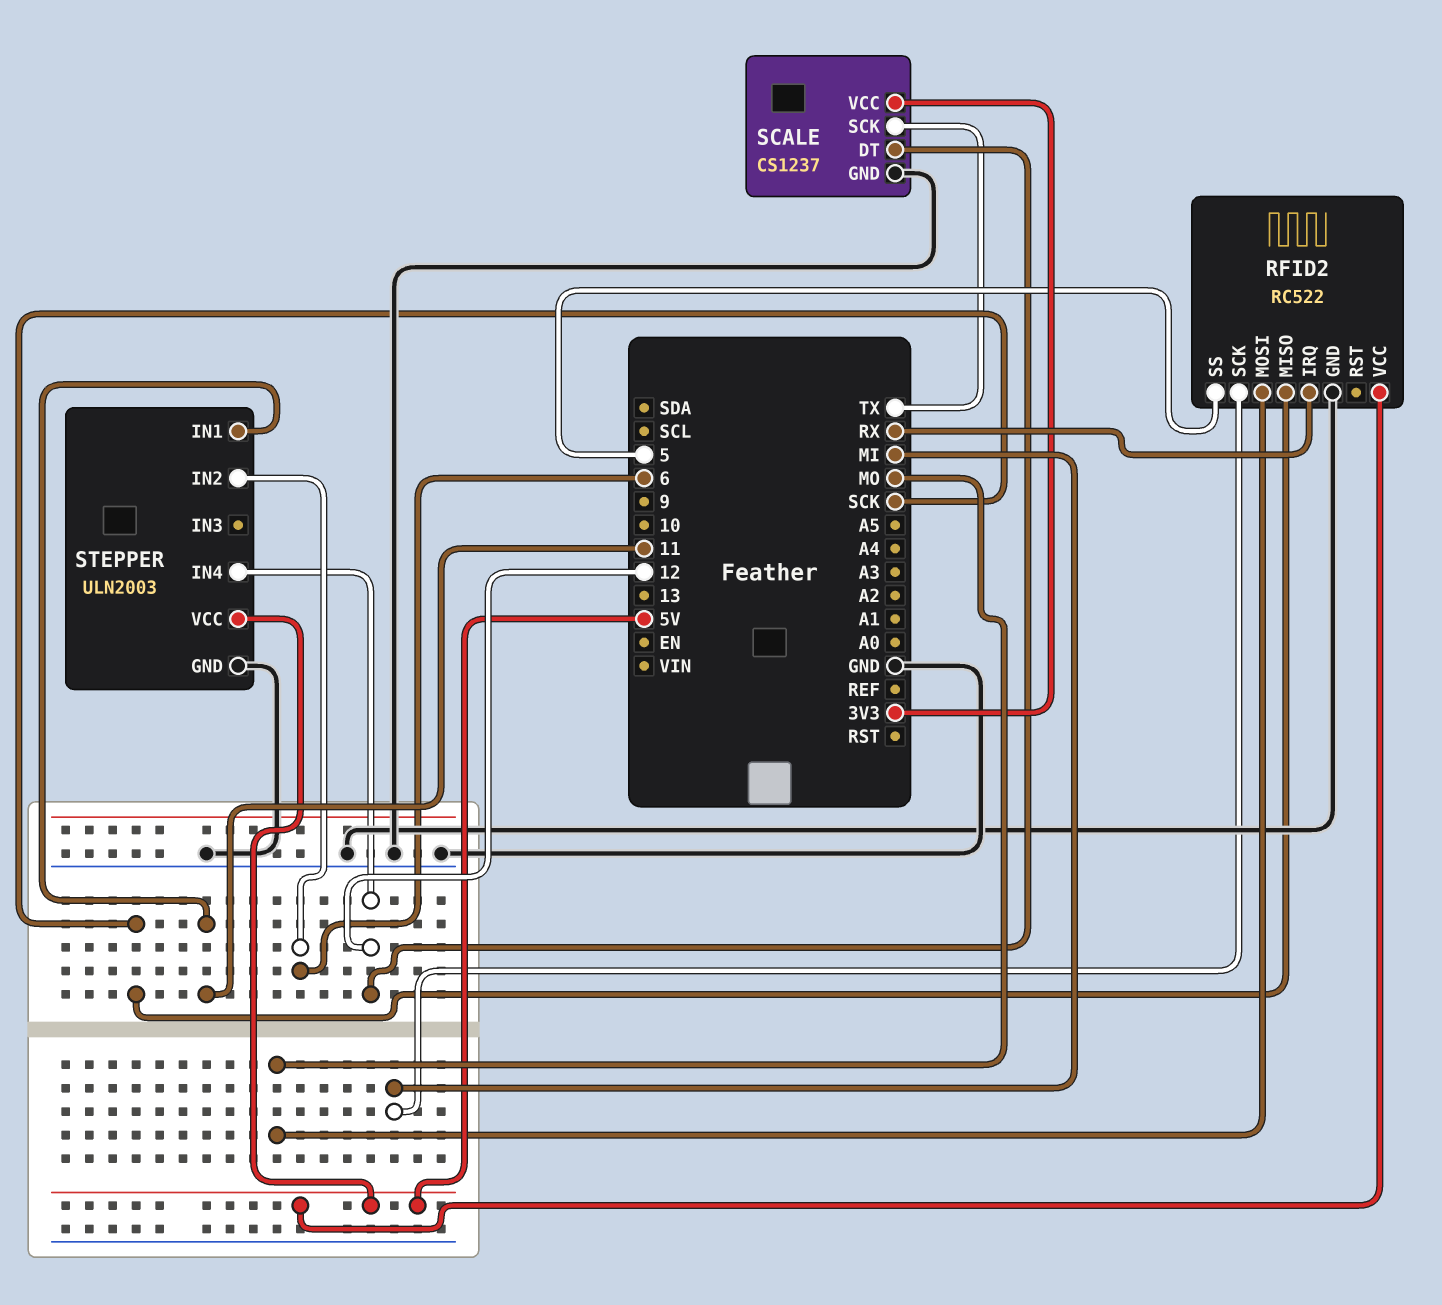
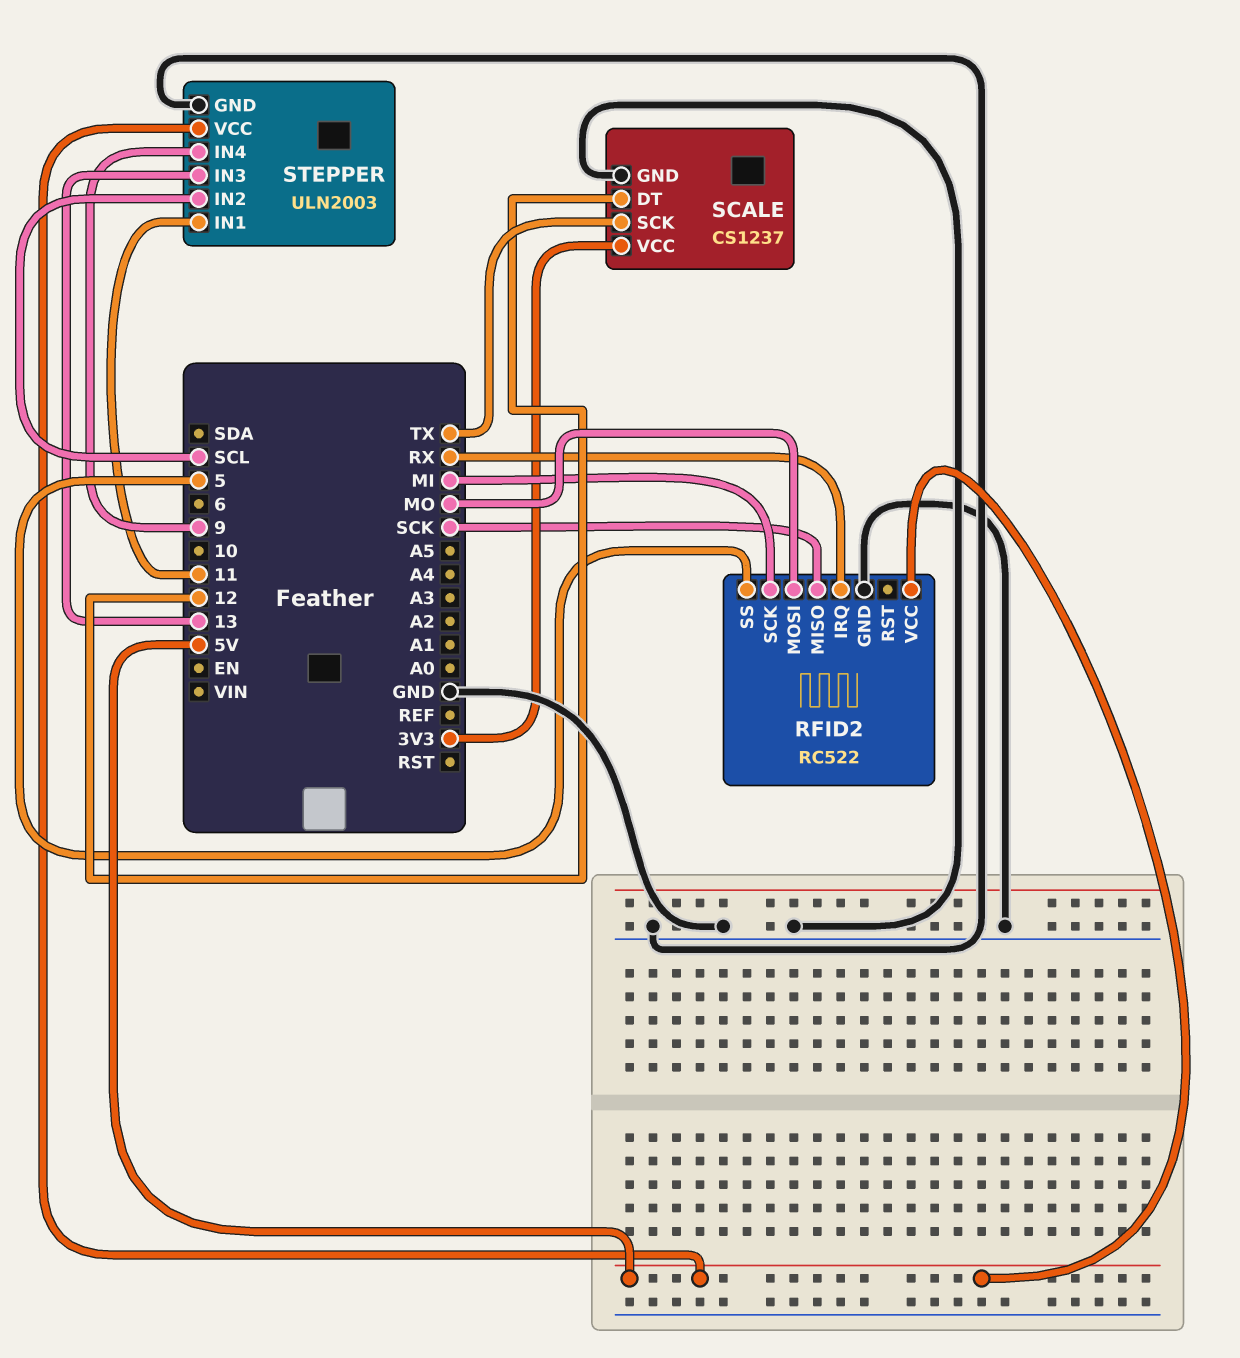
STEPPER pin IN2: 6 -> SCL
STEPPER pin IN3: none -> 13
STEPPER pin IN4: 12 -> 9

